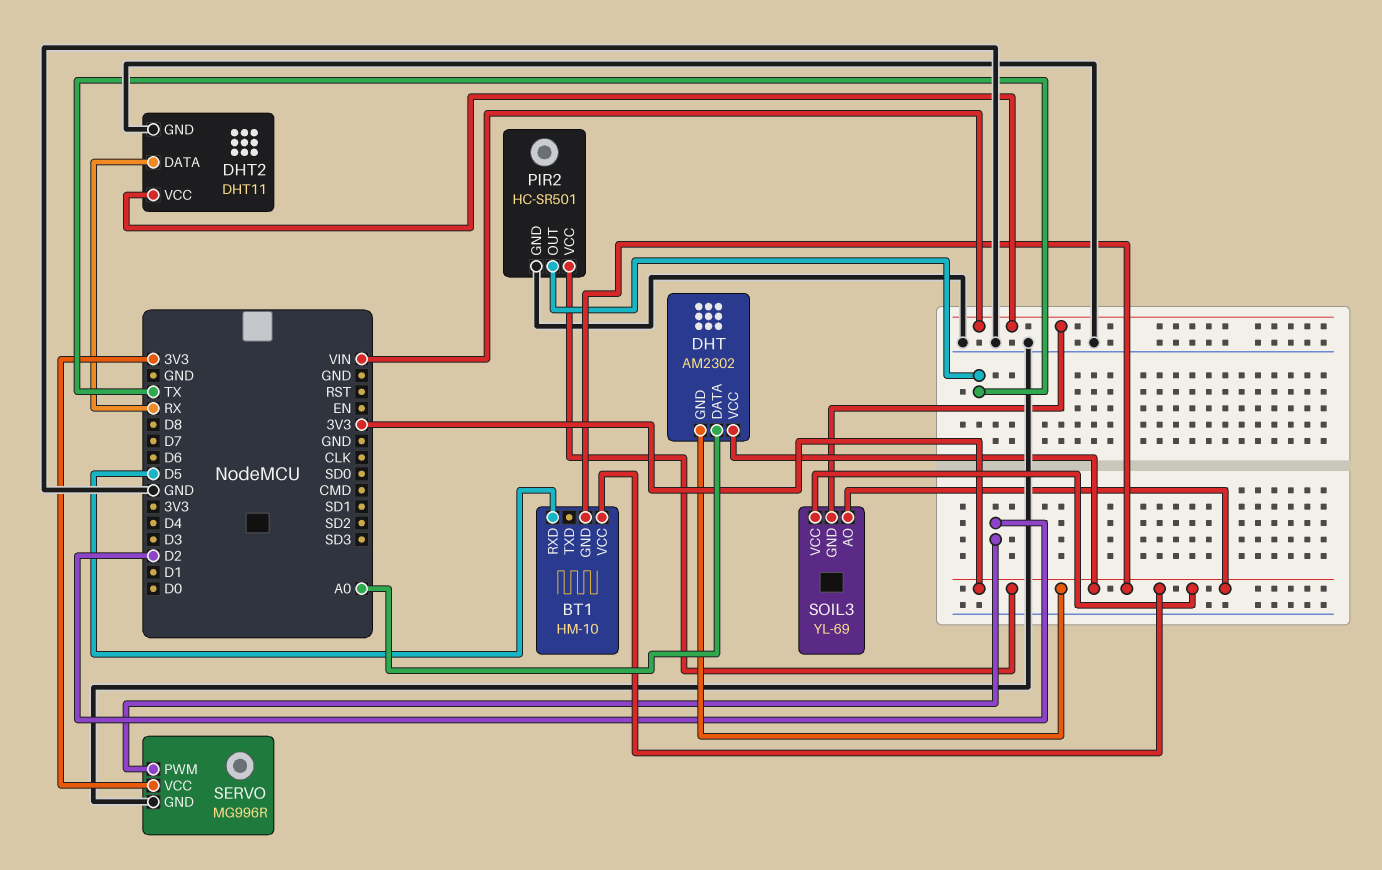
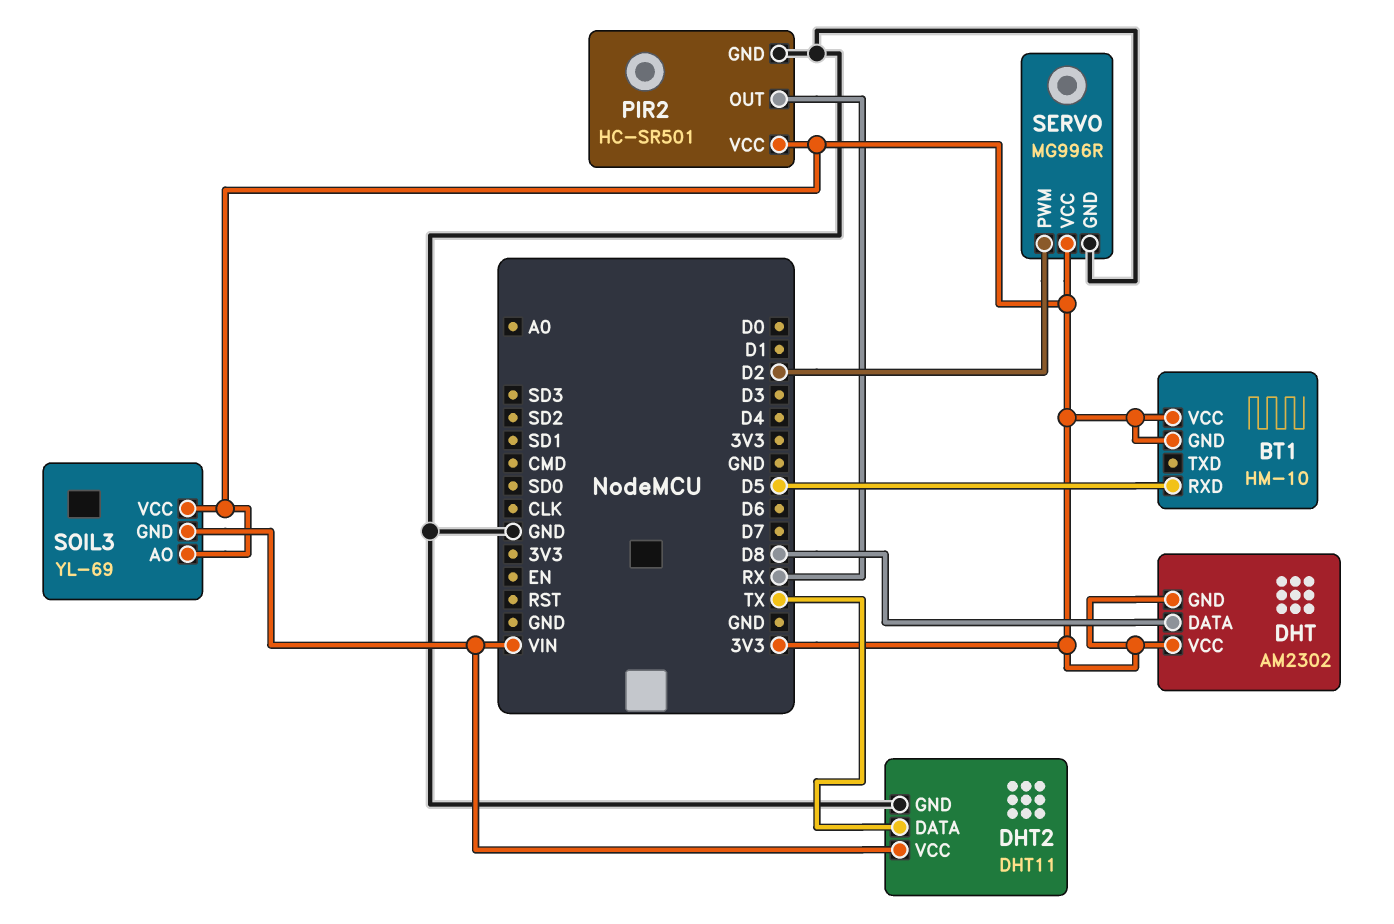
DHT pin DATA: A0 -> D8
DHT2 pin DATA: RX -> TX
PIR2 pin OUT: TX -> RX

